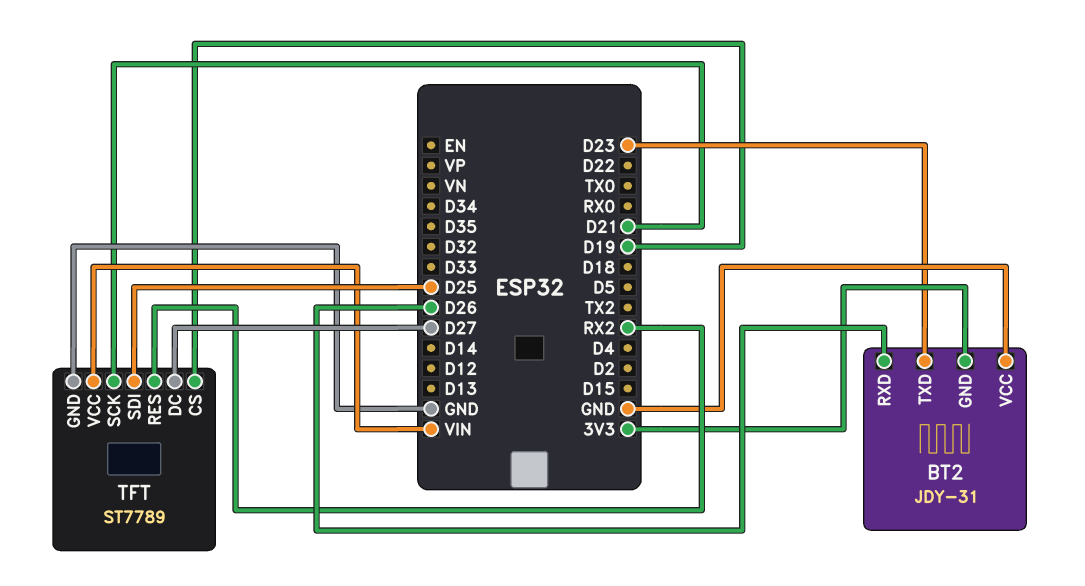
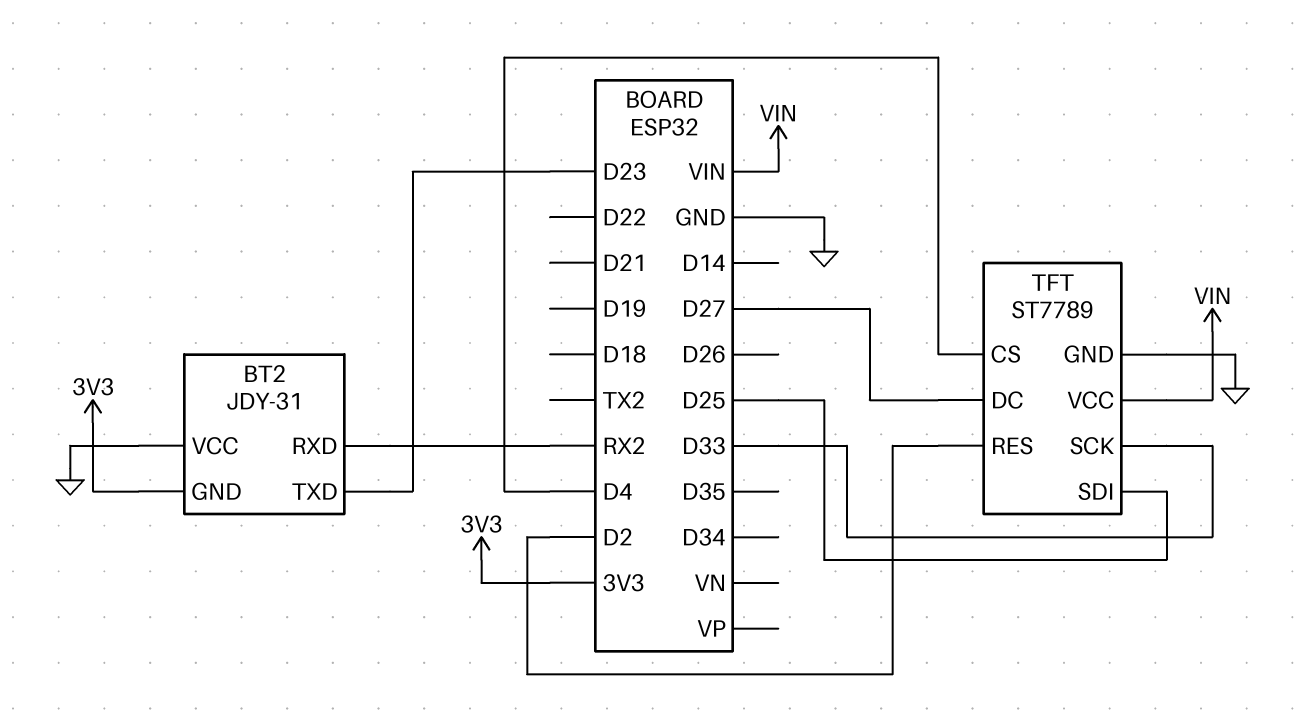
BT2 pin RXD: D26 -> RX2
TFT pin CS: D19 -> D4
TFT pin RES: RX2 -> D2
TFT pin SCK: D21 -> D33

